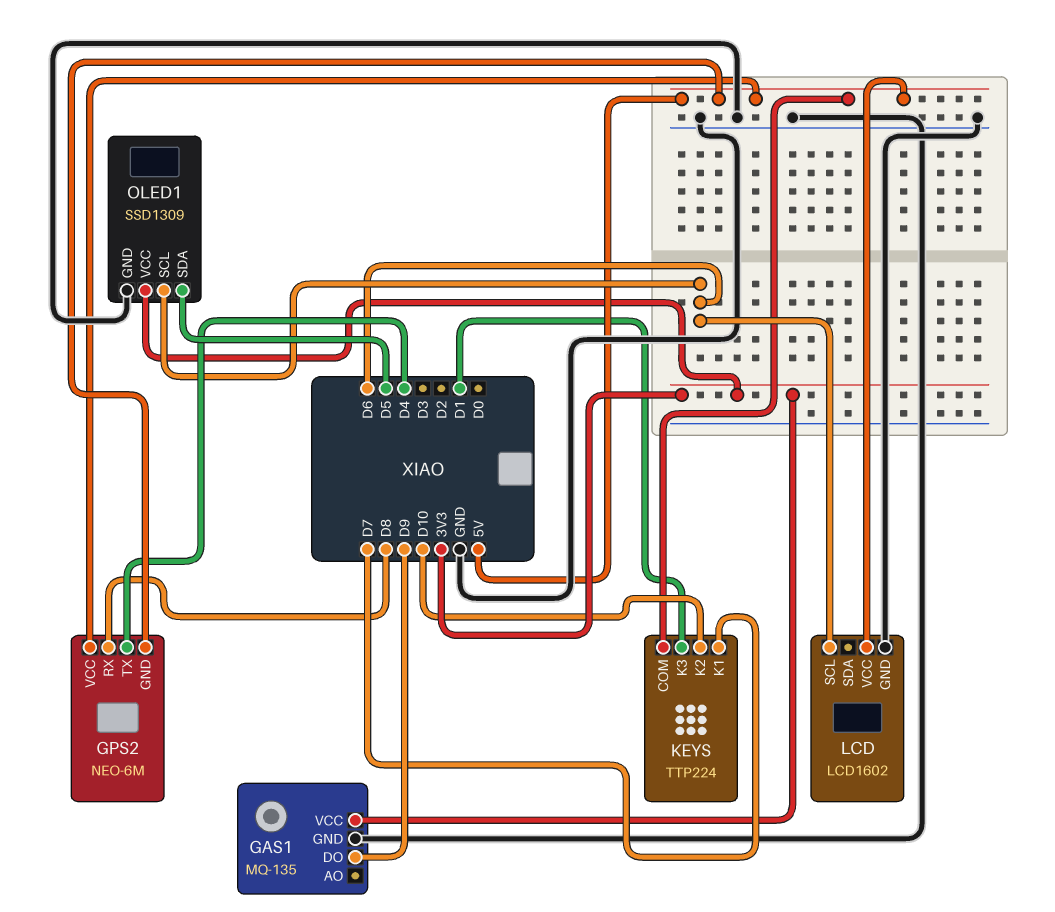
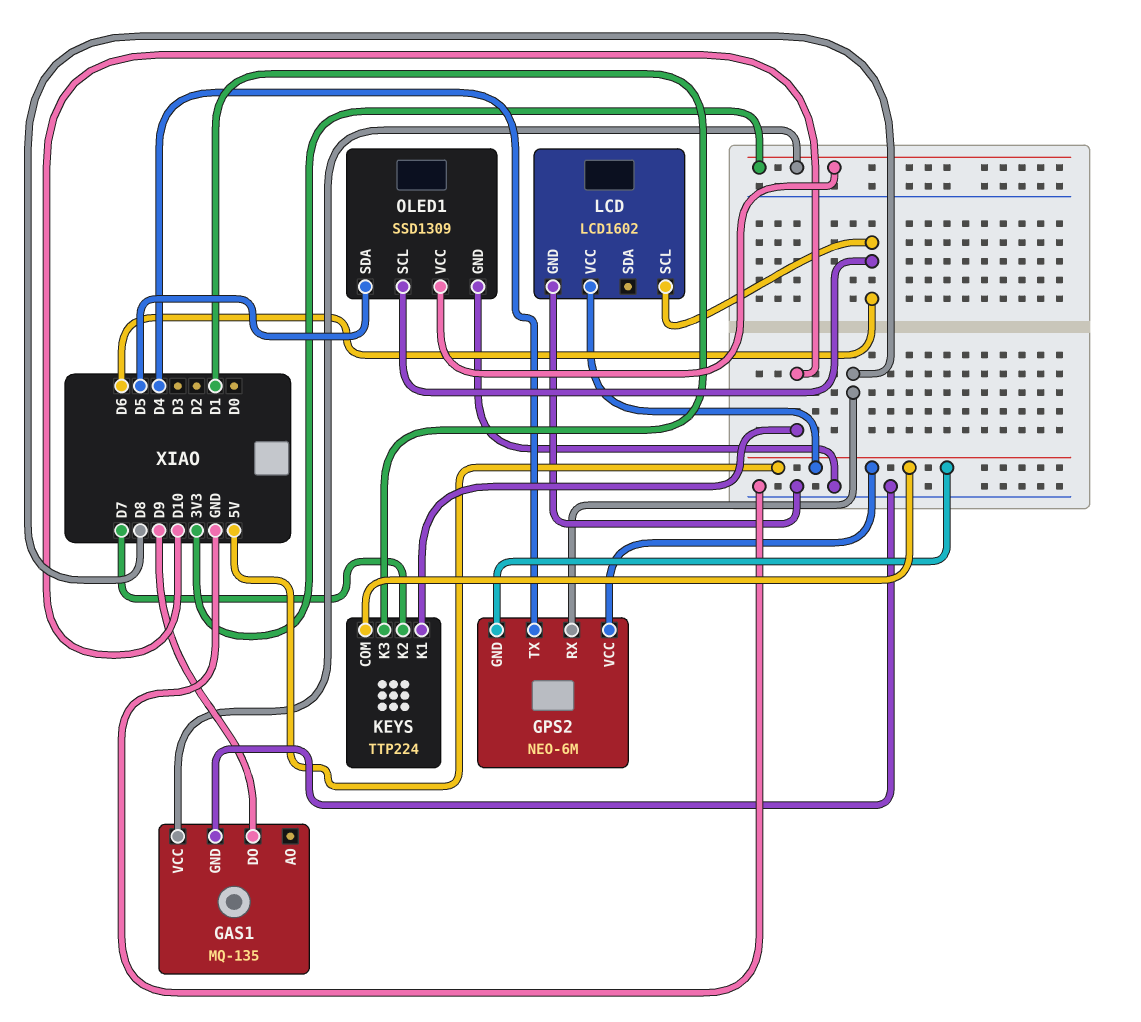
KEYS pin K1: D7 -> D10
KEYS pin K2: D10 -> D7

